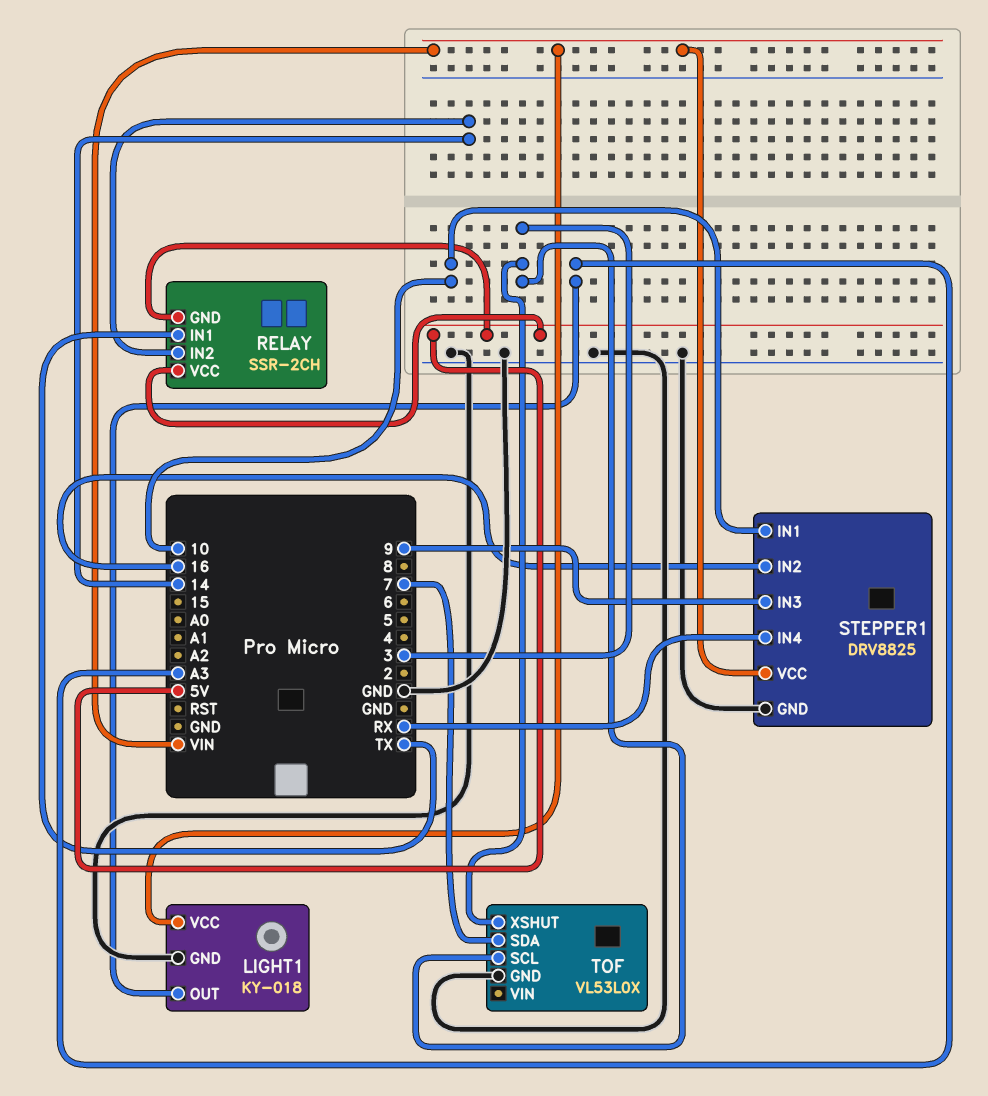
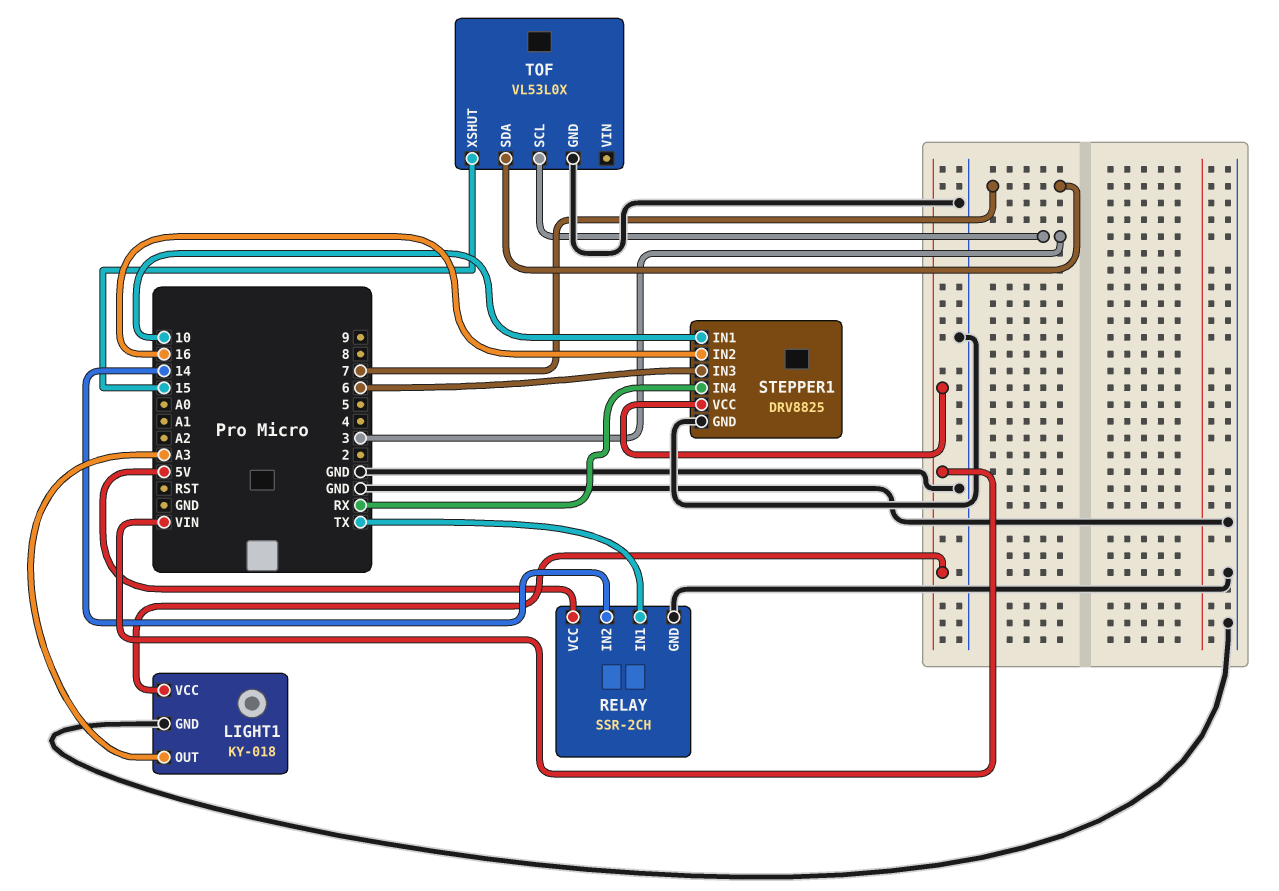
RELAY pin GND: 5V -> GND
STEPPER1 pin IN3: 9 -> 6
TOF pin XSHUT: 3 -> 15

